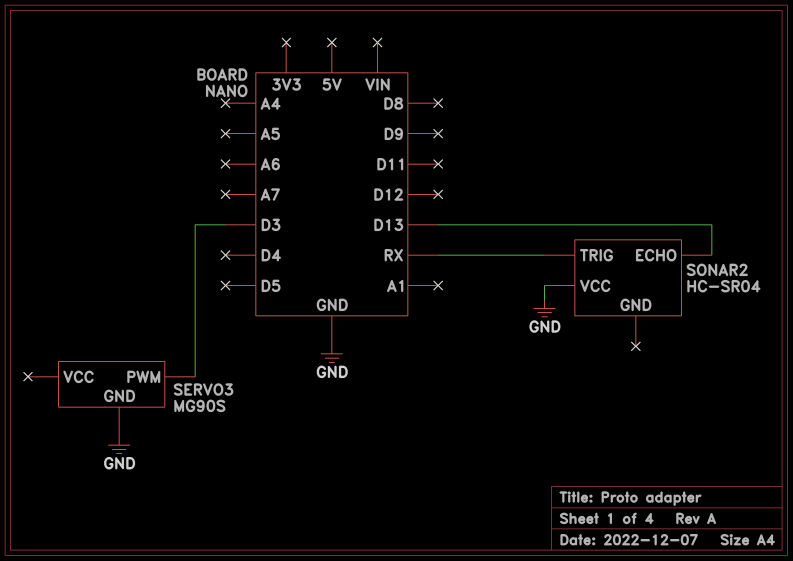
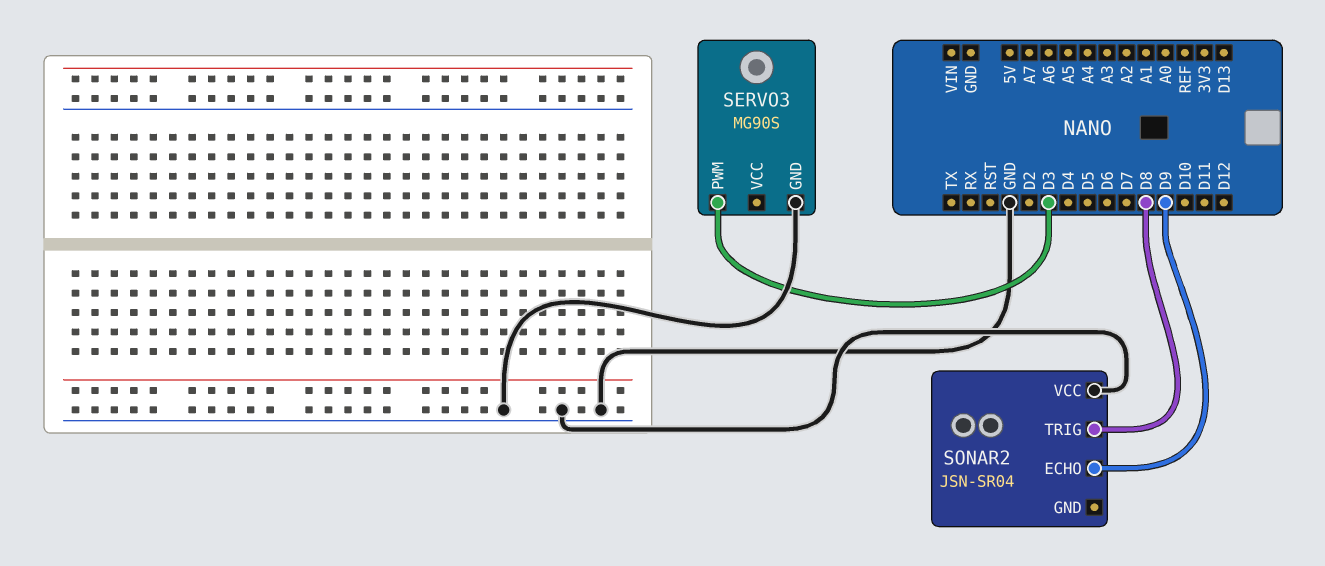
SONAR2: HC-SR04 -> JSN-SR04
SONAR2 pin ECHO: D13 -> D9
SONAR2 pin TRIG: RX -> D8

